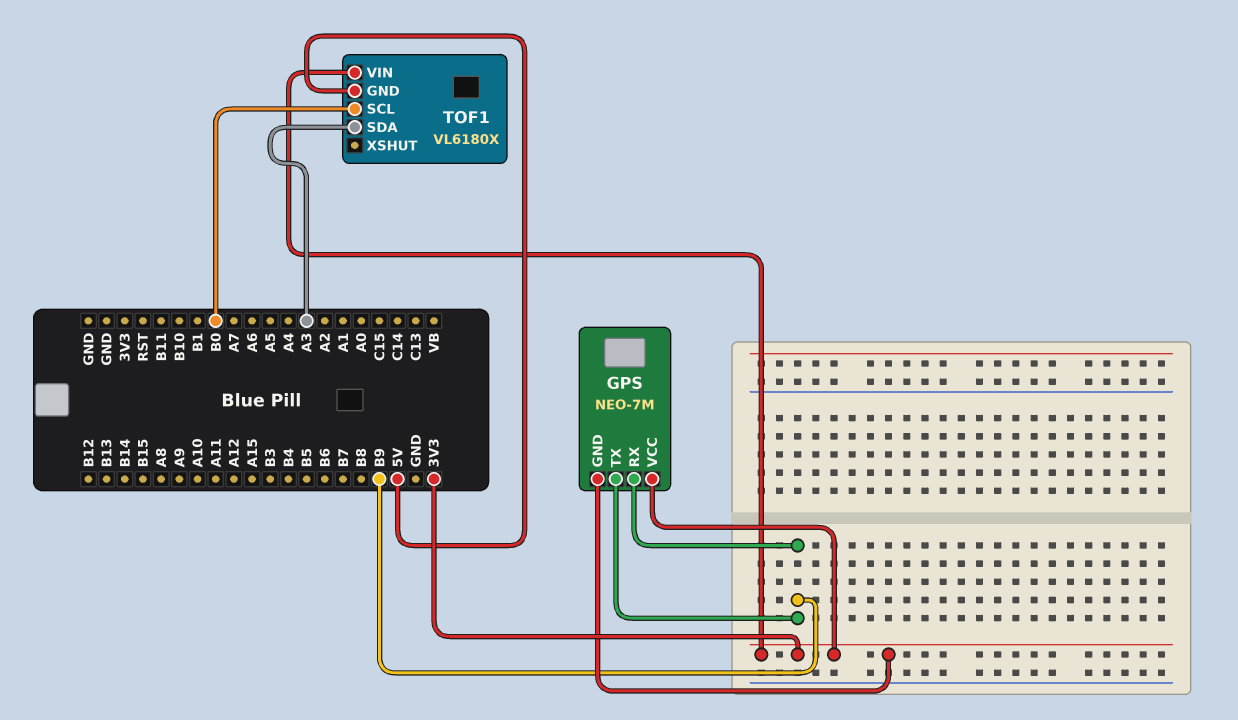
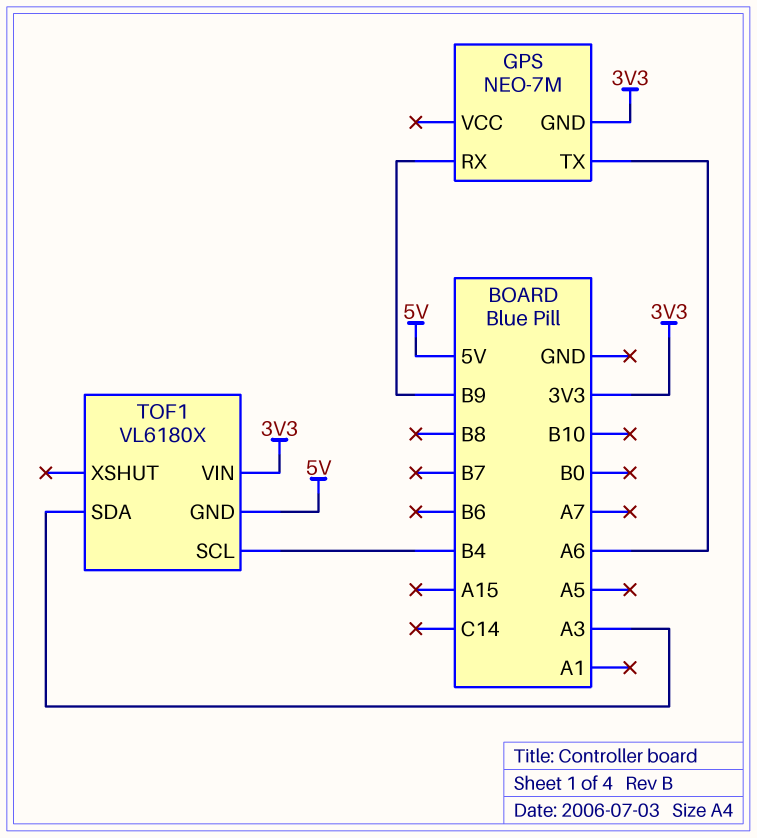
GPS pin TX: B9 -> A6
GPS pin VCC: 3V3 -> none
TOF1 pin SCL: B0 -> B4

